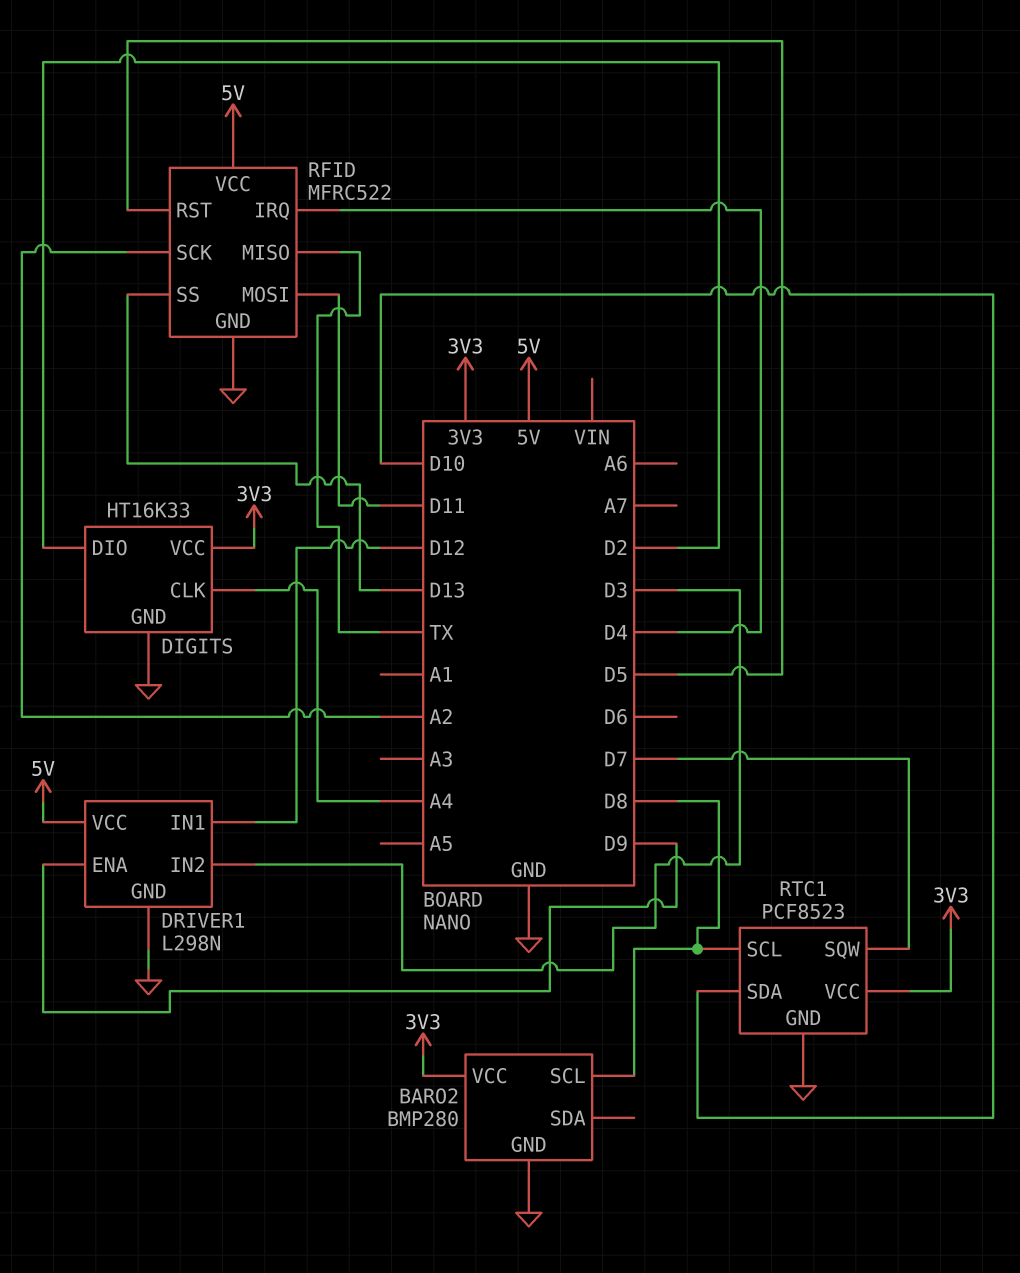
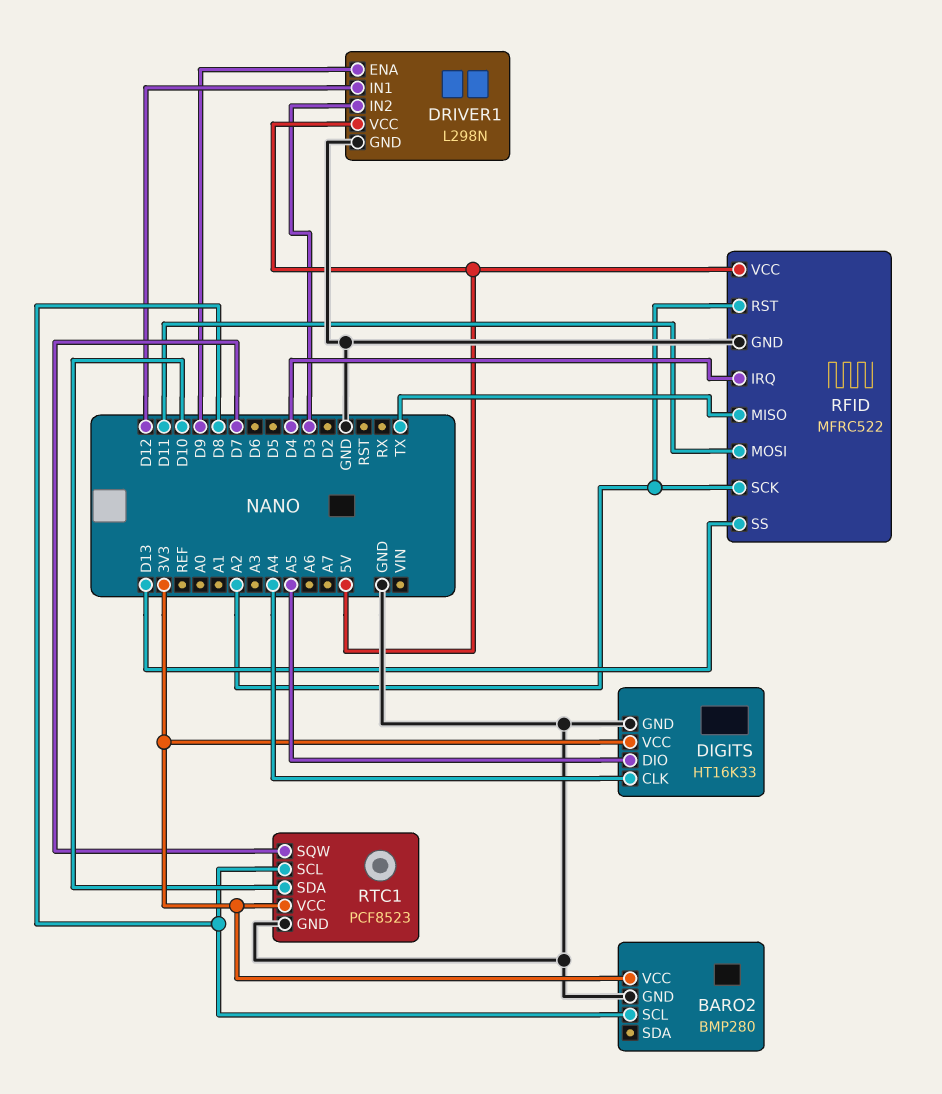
DIGITS pin DIO: D2 -> A5
RFID pin RST: D5 -> A2

